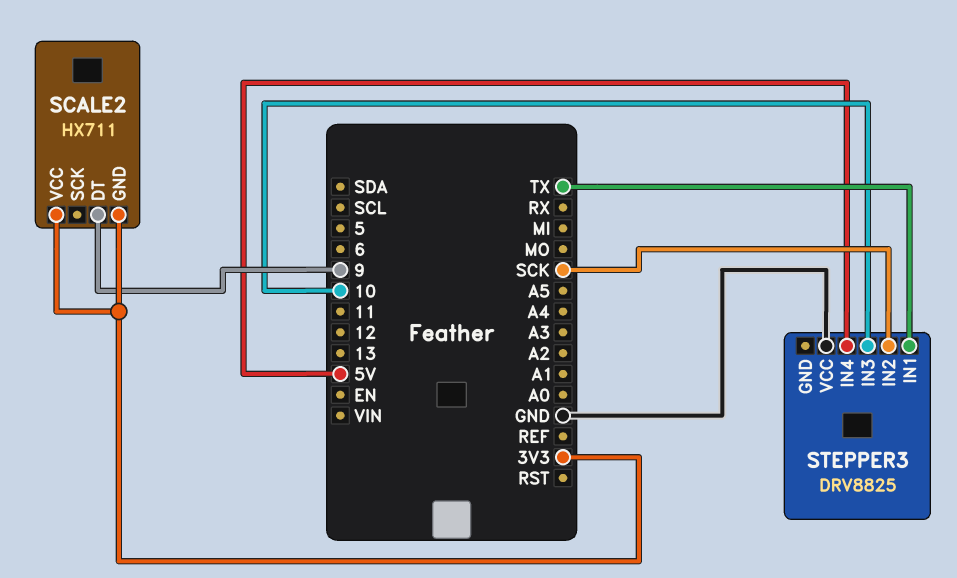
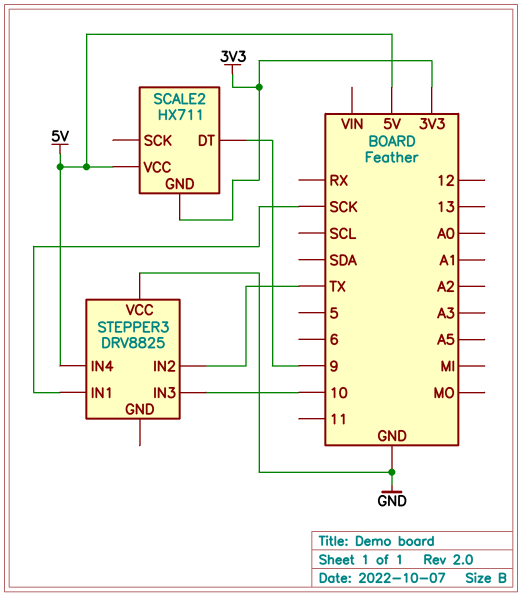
SCALE2 pin VCC: 3V3 -> 5V
STEPPER3 pin IN1: TX -> SCK
STEPPER3 pin IN2: SCK -> TX

